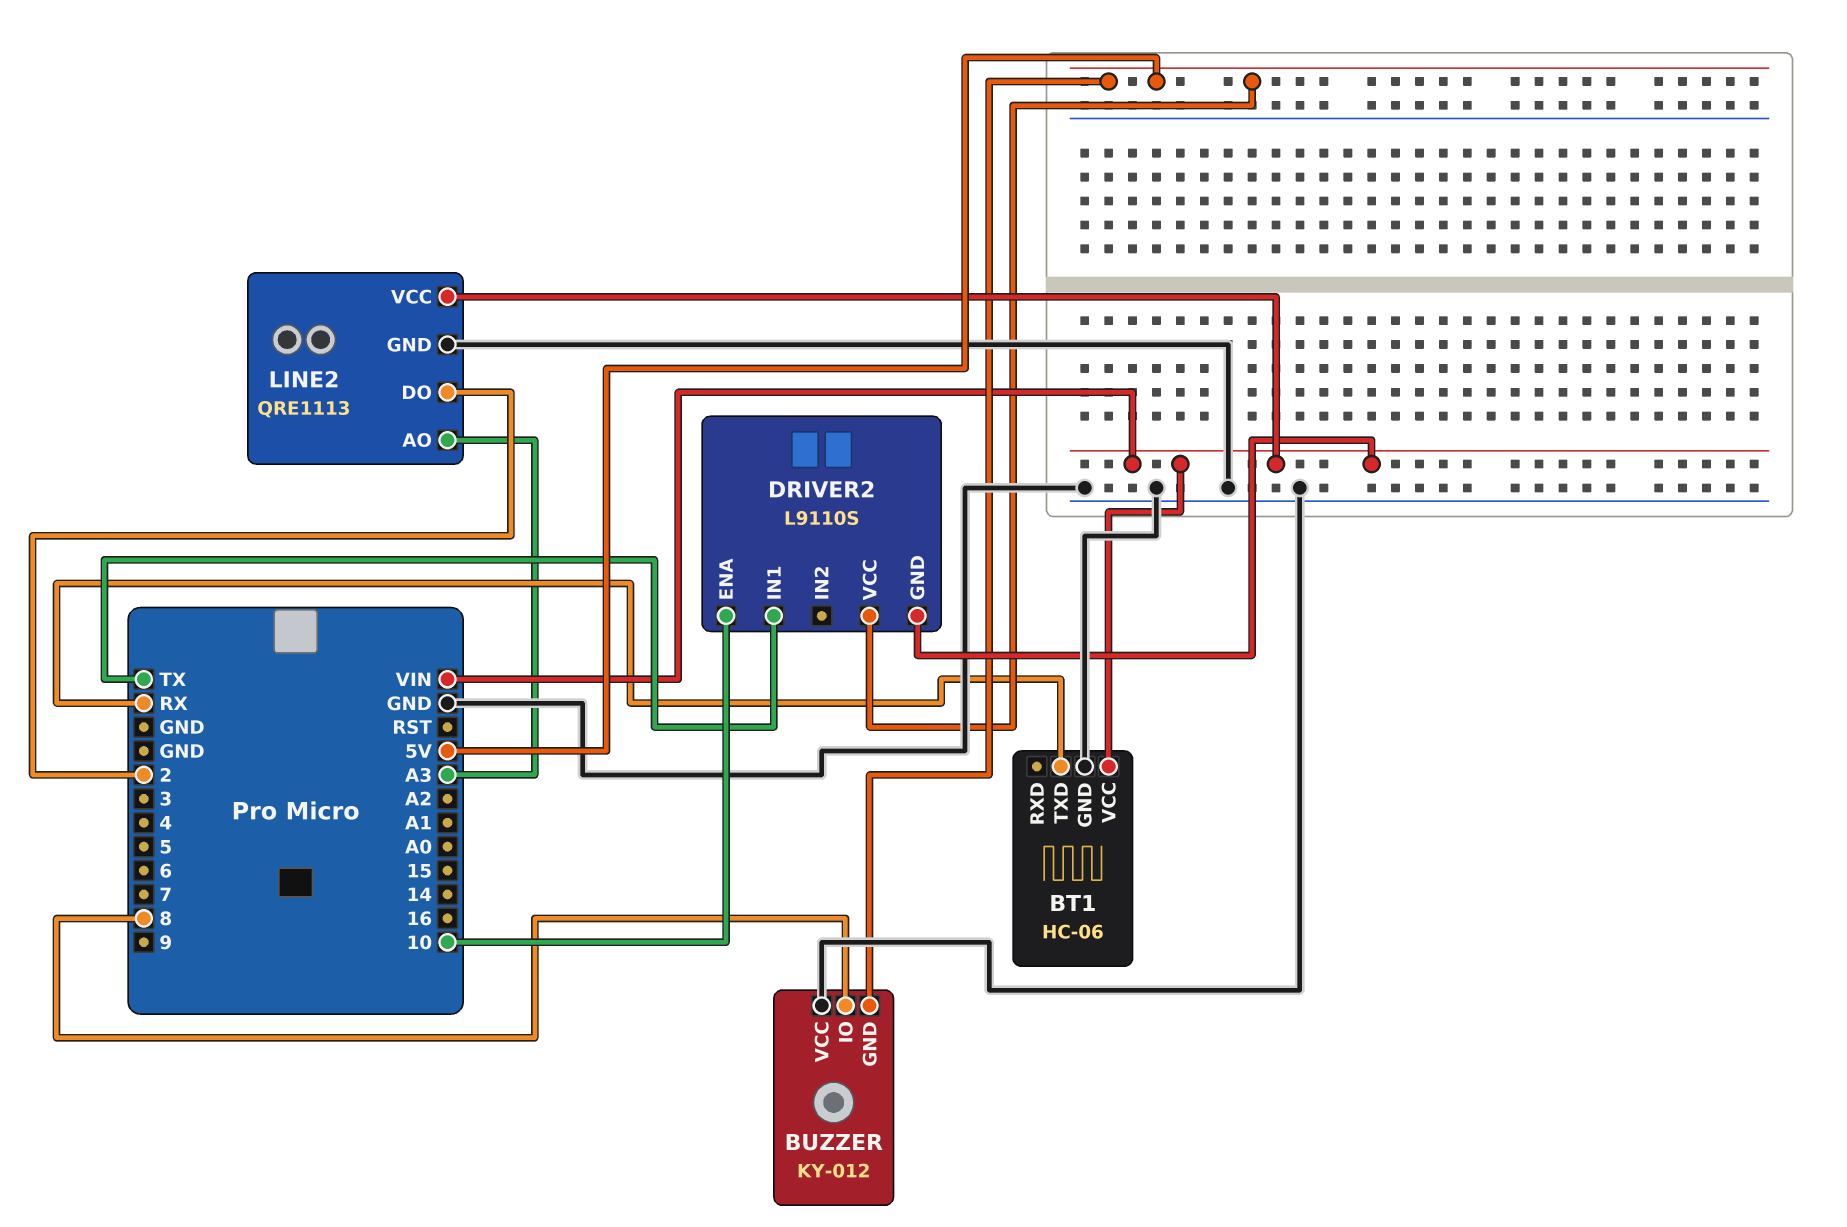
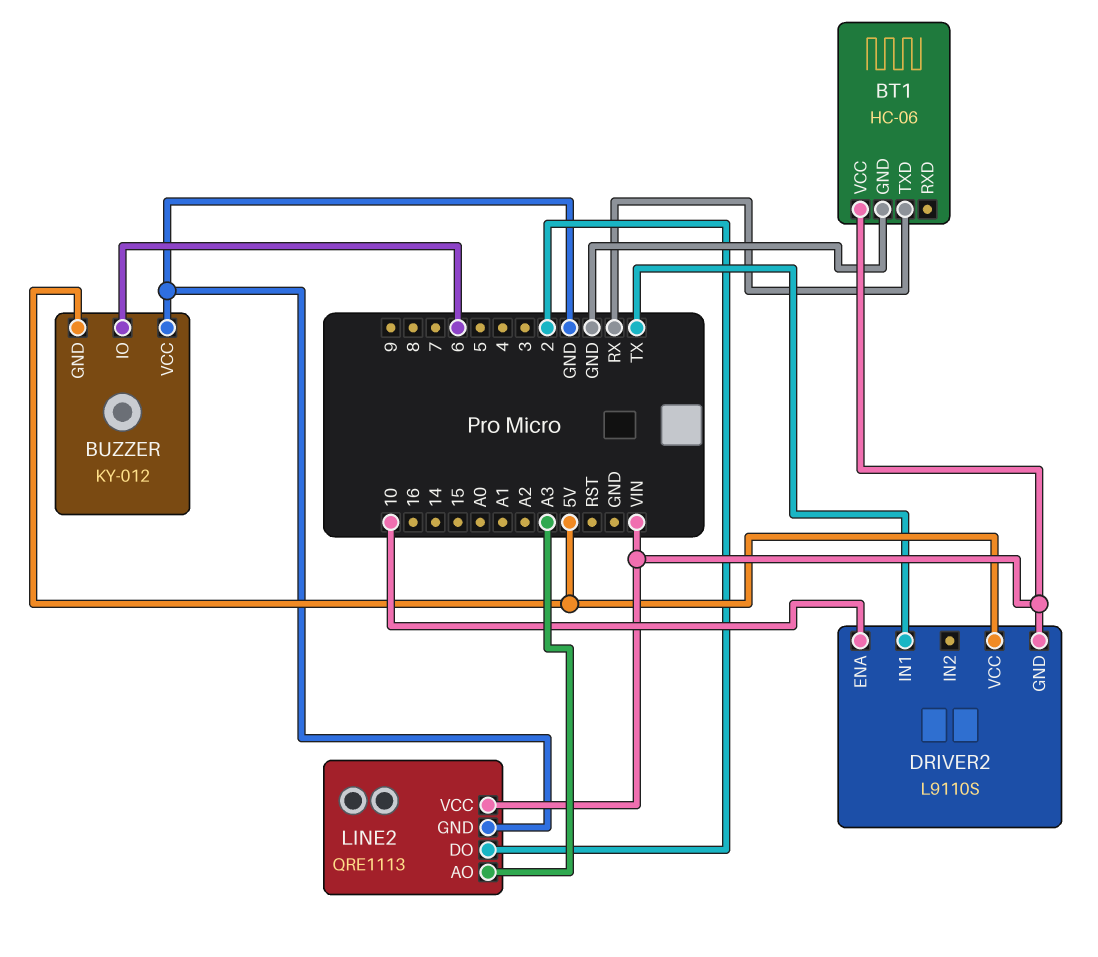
BUZZER pin IO: 8 -> 6

